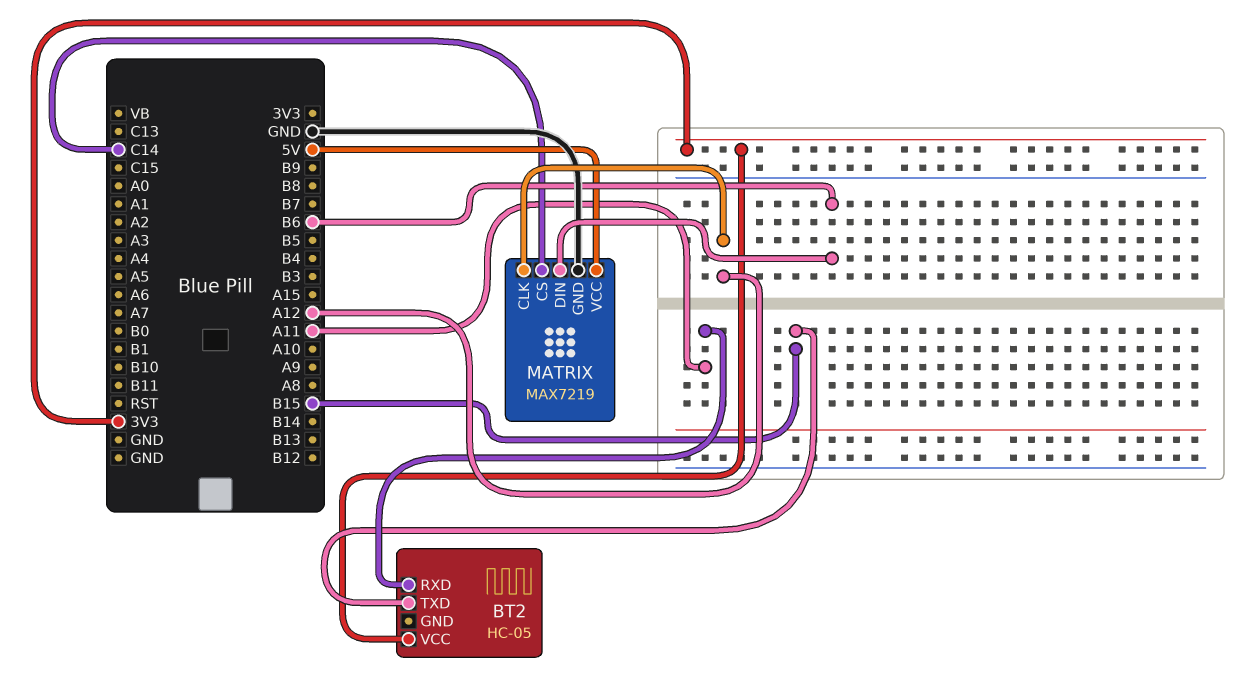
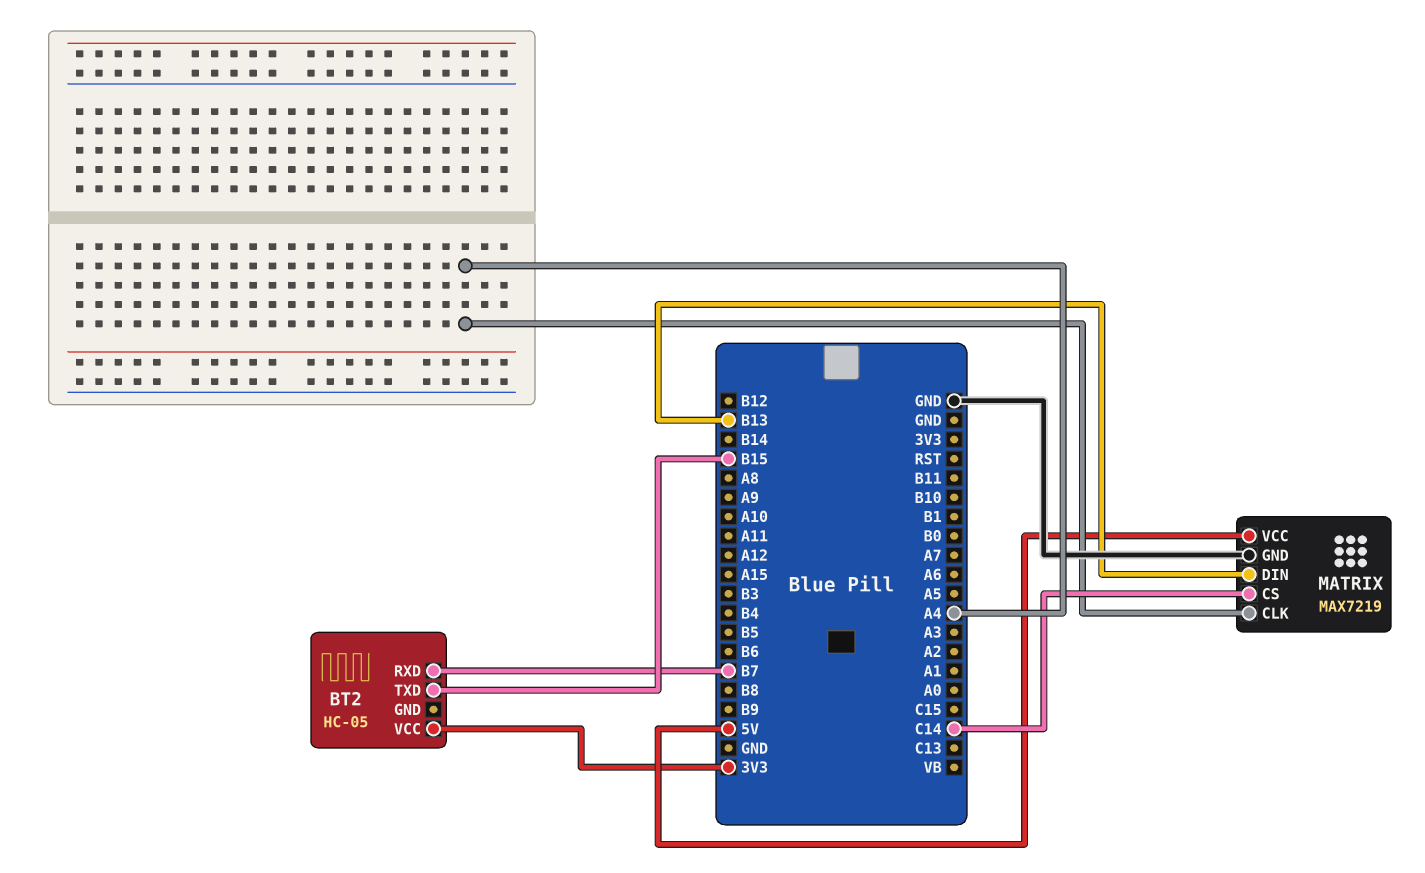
BT2 pin RXD: A11 -> B7
MATRIX pin CLK: A12 -> A4
MATRIX pin DIN: B6 -> B13

